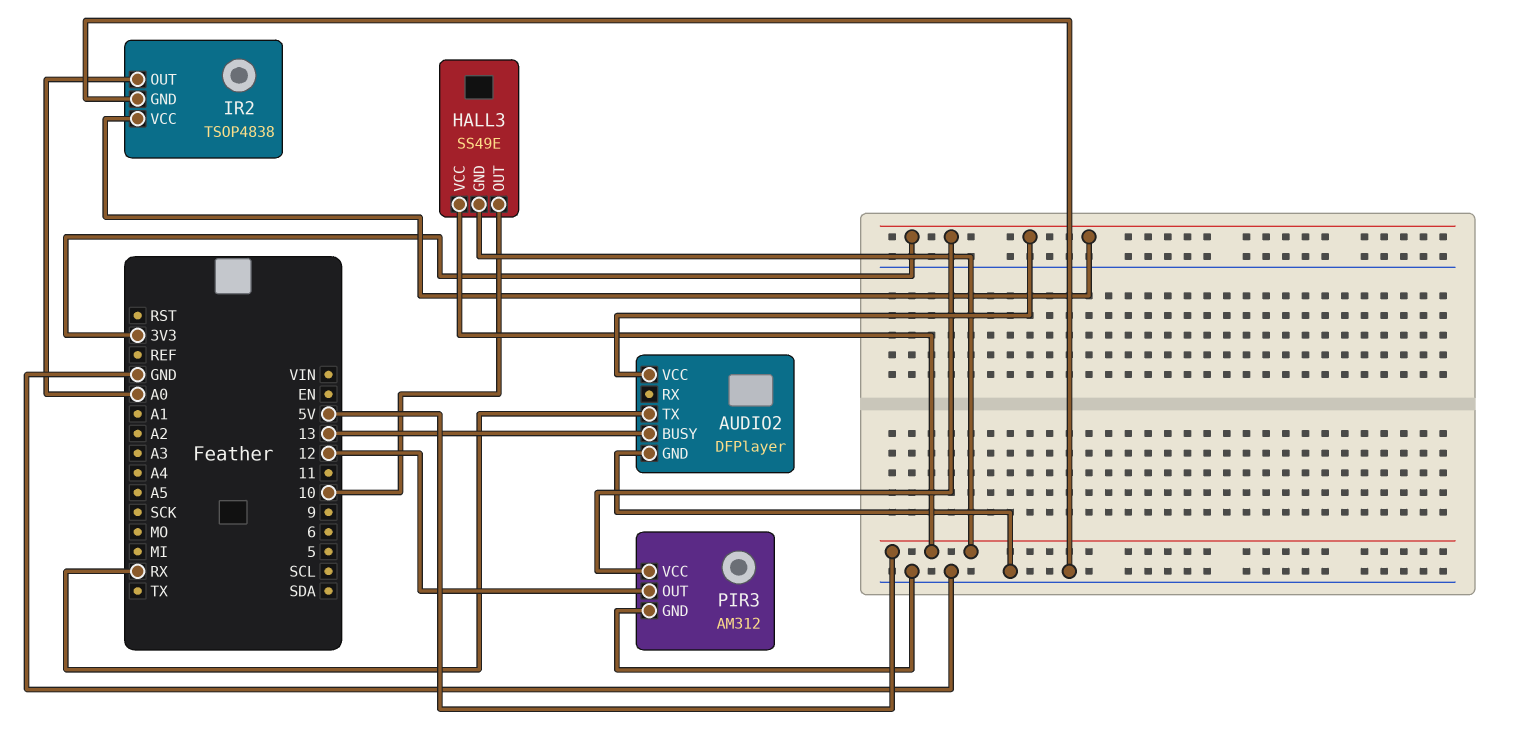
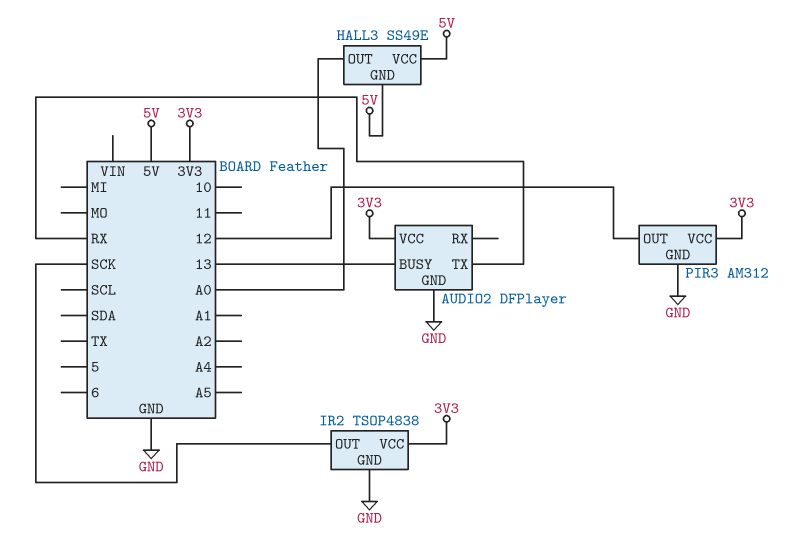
HALL3 pin OUT: 10 -> A0
IR2 pin OUT: A0 -> SCK

